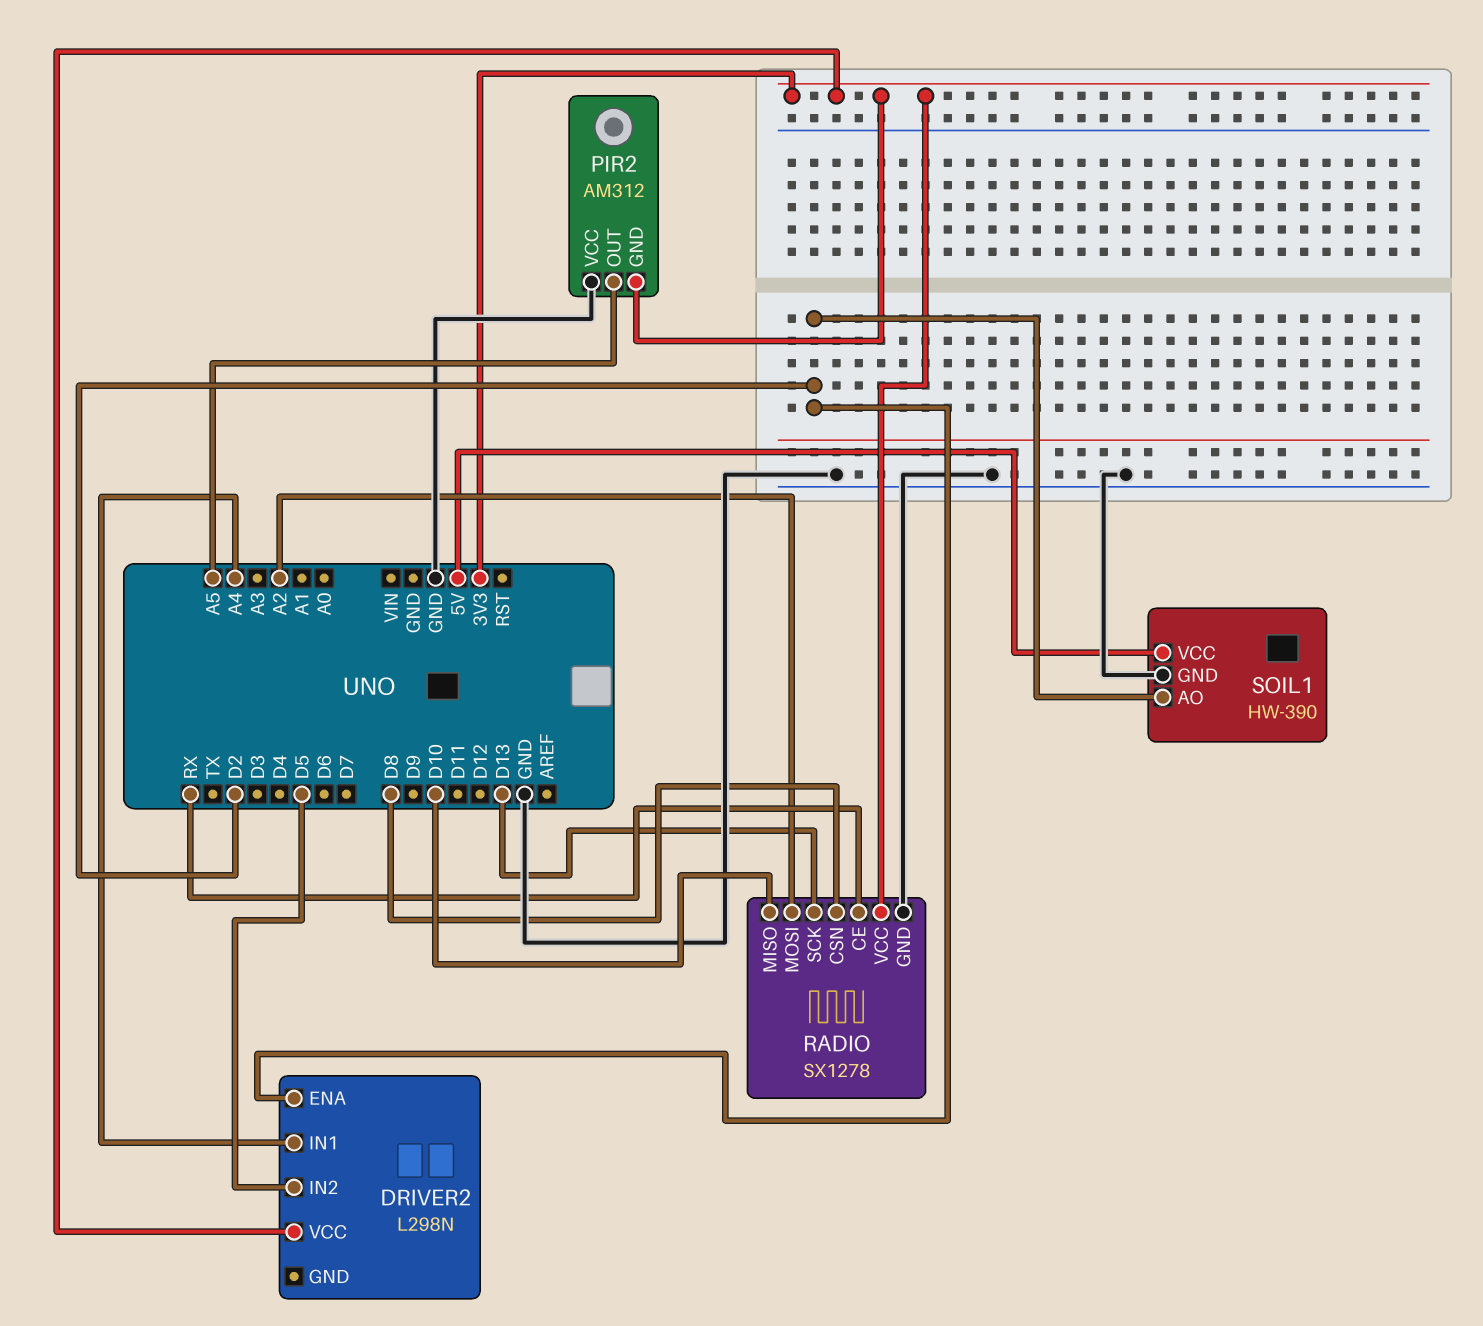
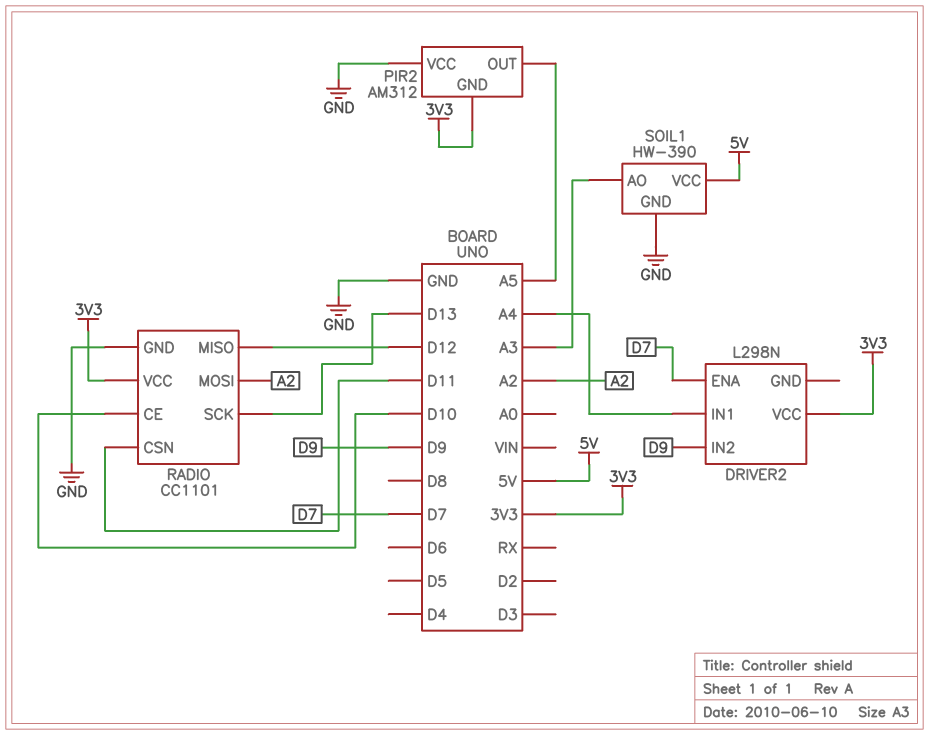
DRIVER2 pin ENA: D2 -> D7
DRIVER2 pin IN2: D5 -> D9
RADIO: SX1278 -> CC1101
RADIO pin CE: RX -> D10
RADIO pin CSN: D8 -> D11
RADIO pin MISO: D10 -> D12
SOIL1 pin AO: D2 -> A3

